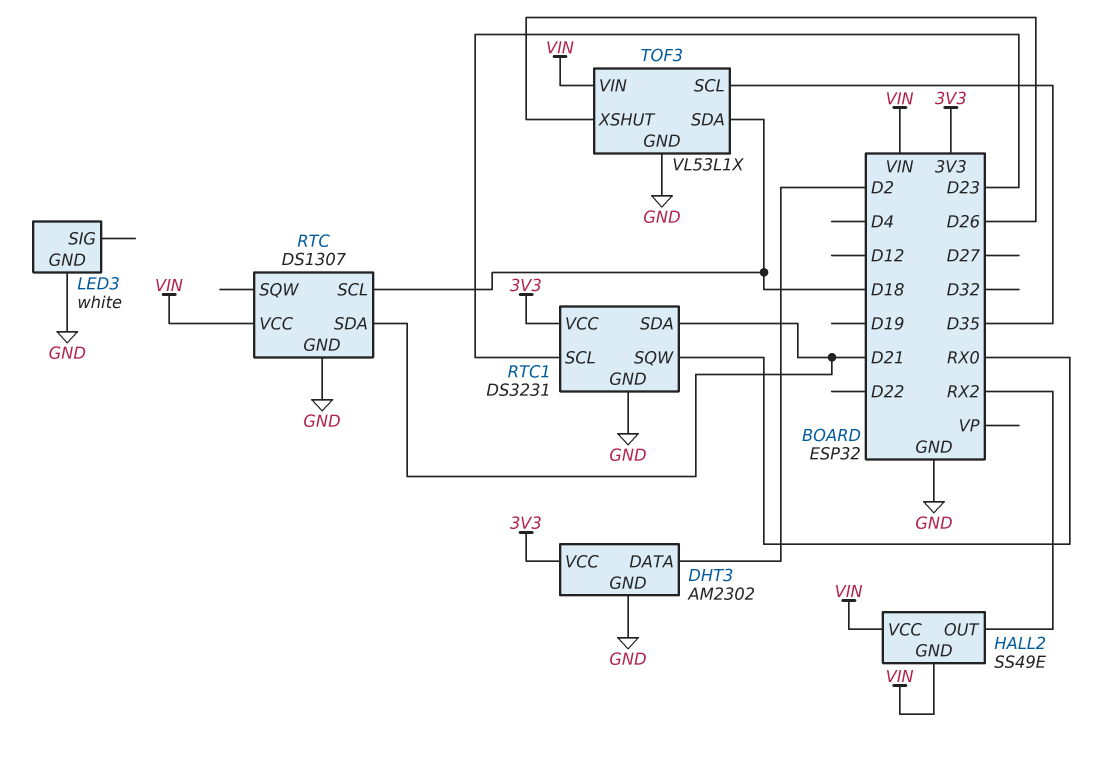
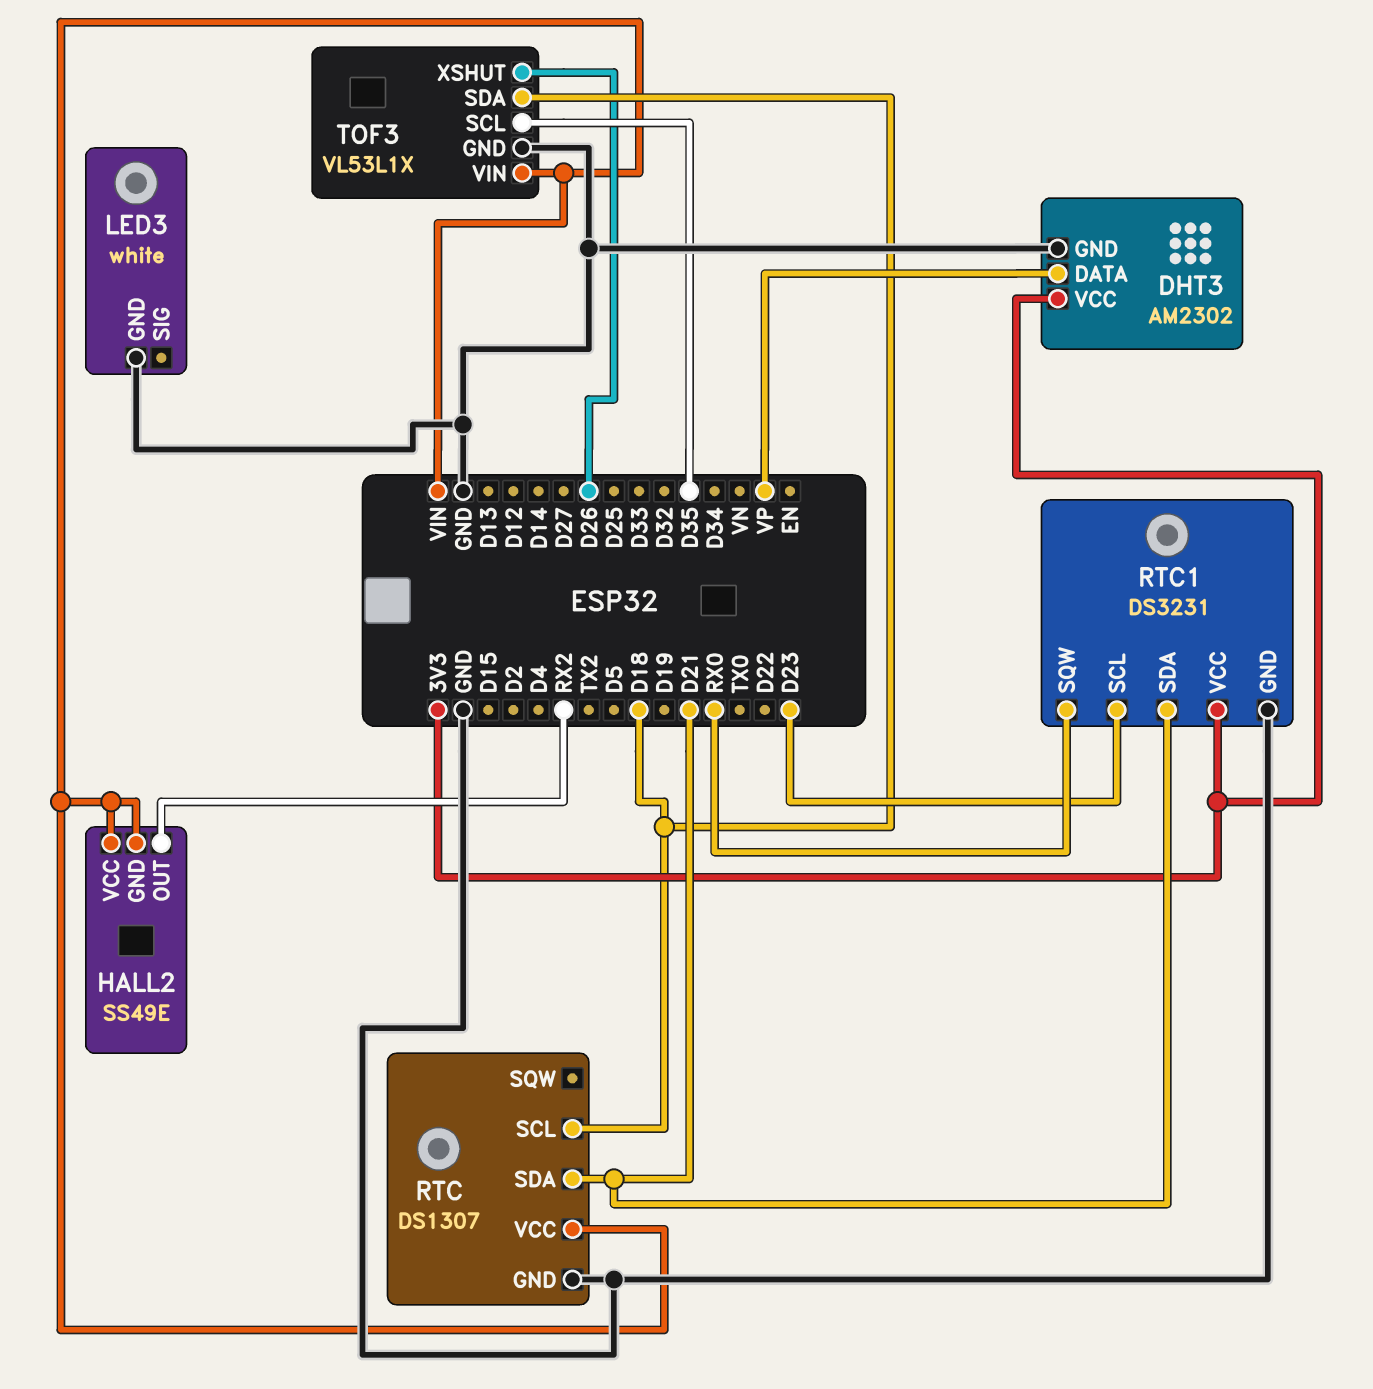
DHT3 pin DATA: D2 -> VP

